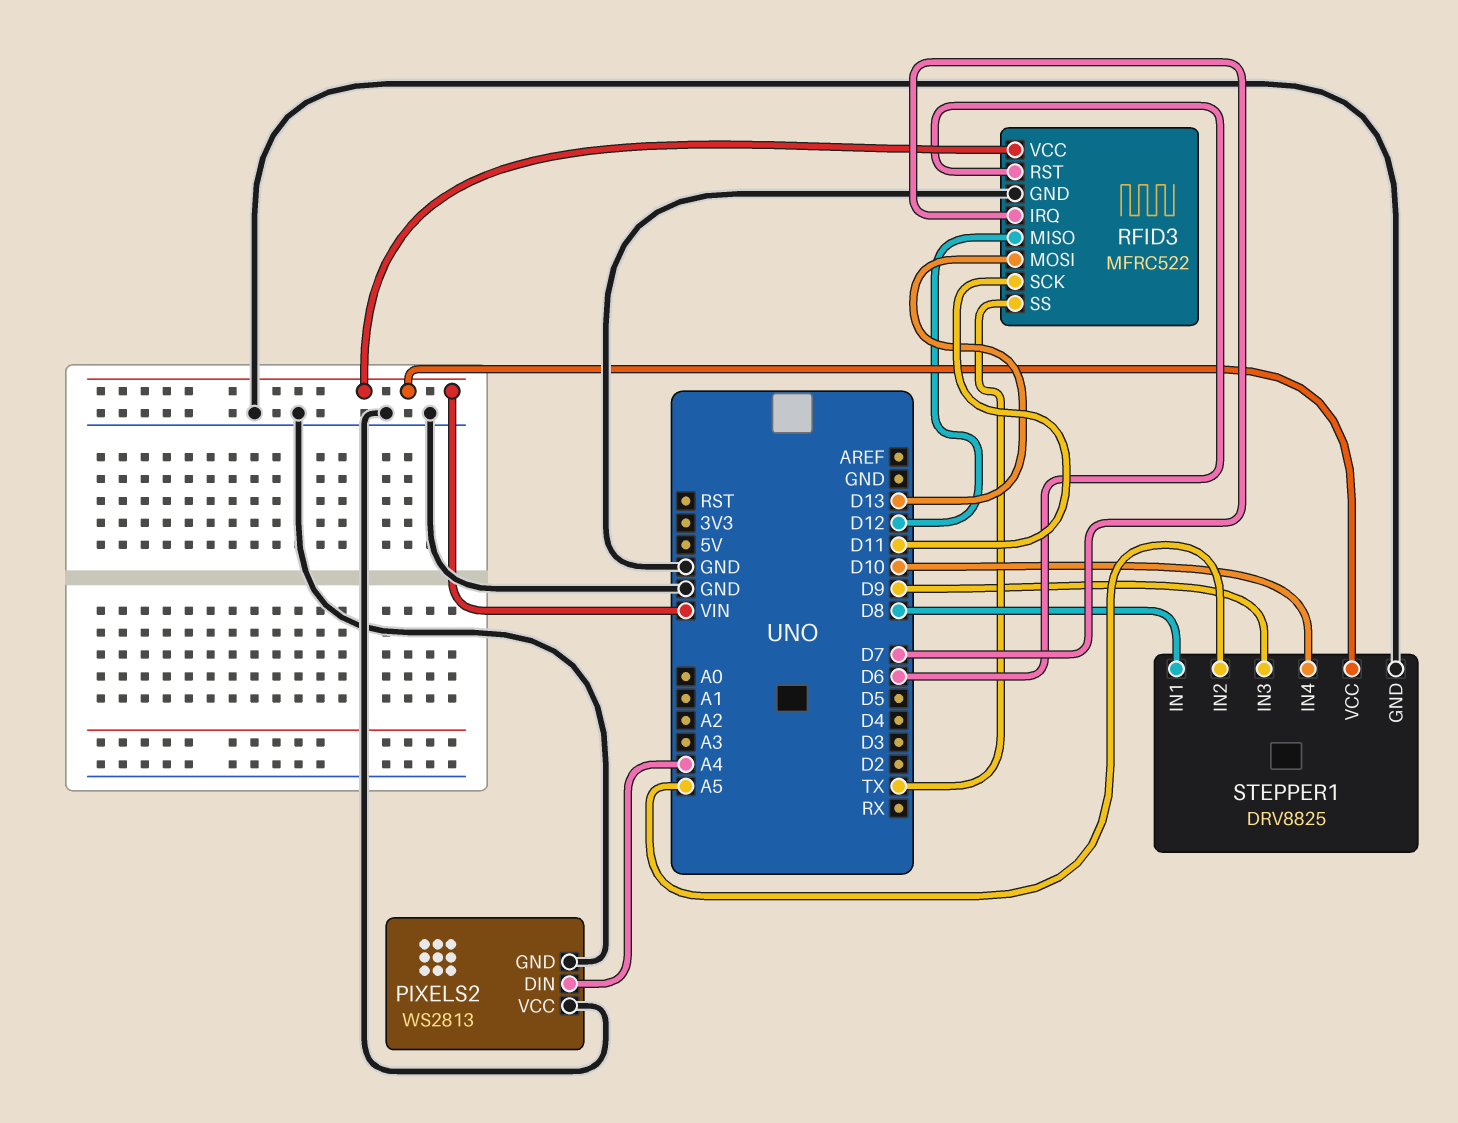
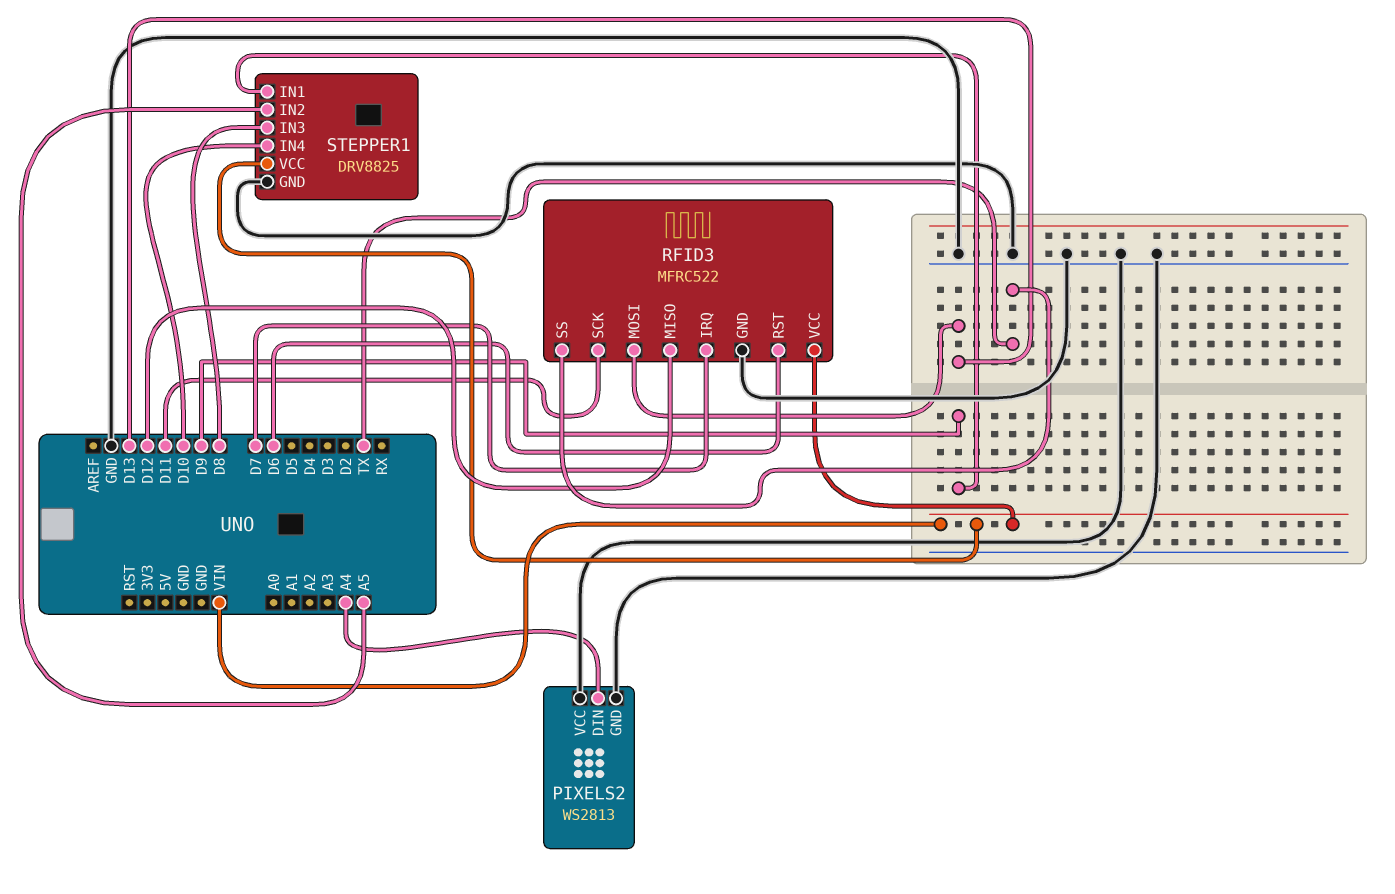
STEPPER1 pin IN1: D8 -> D9
STEPPER1 pin IN3: D9 -> D8

